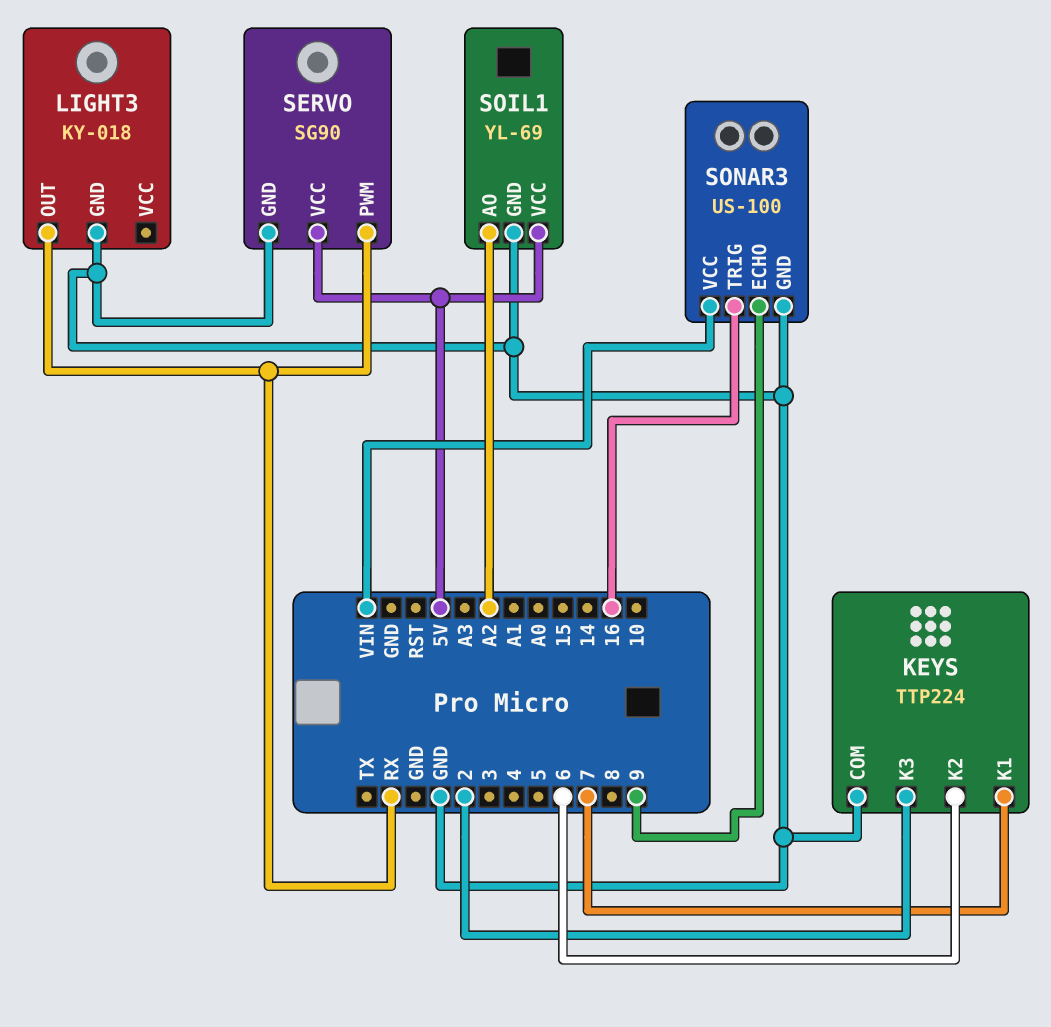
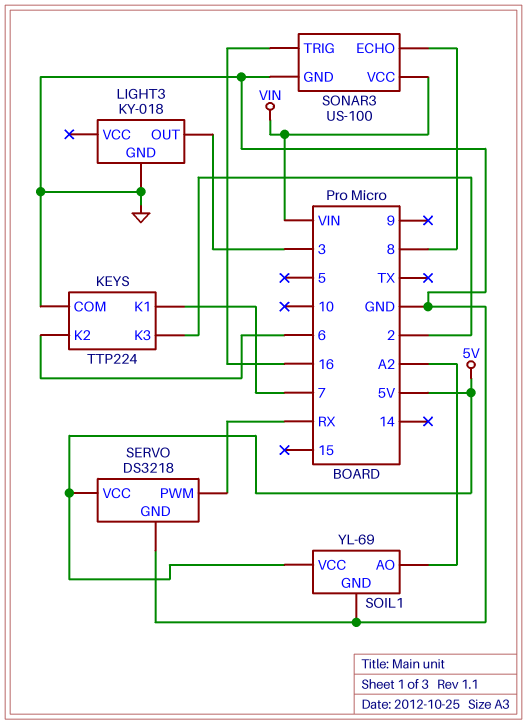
LIGHT3 pin OUT: RX -> 3
SERVO: SG90 -> DS3218
SONAR3 pin ECHO: 9 -> 8

